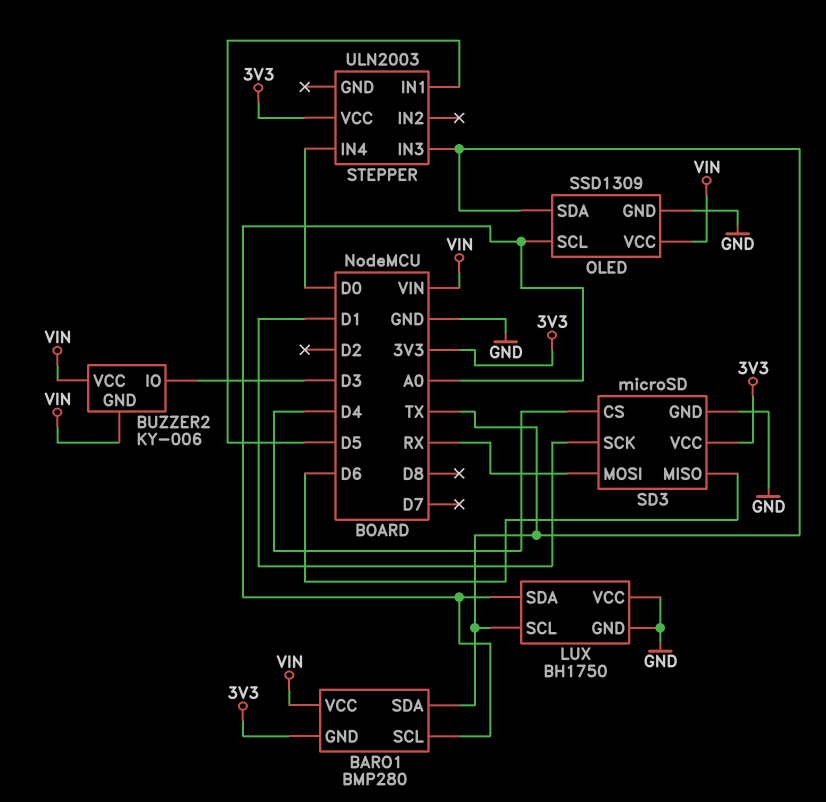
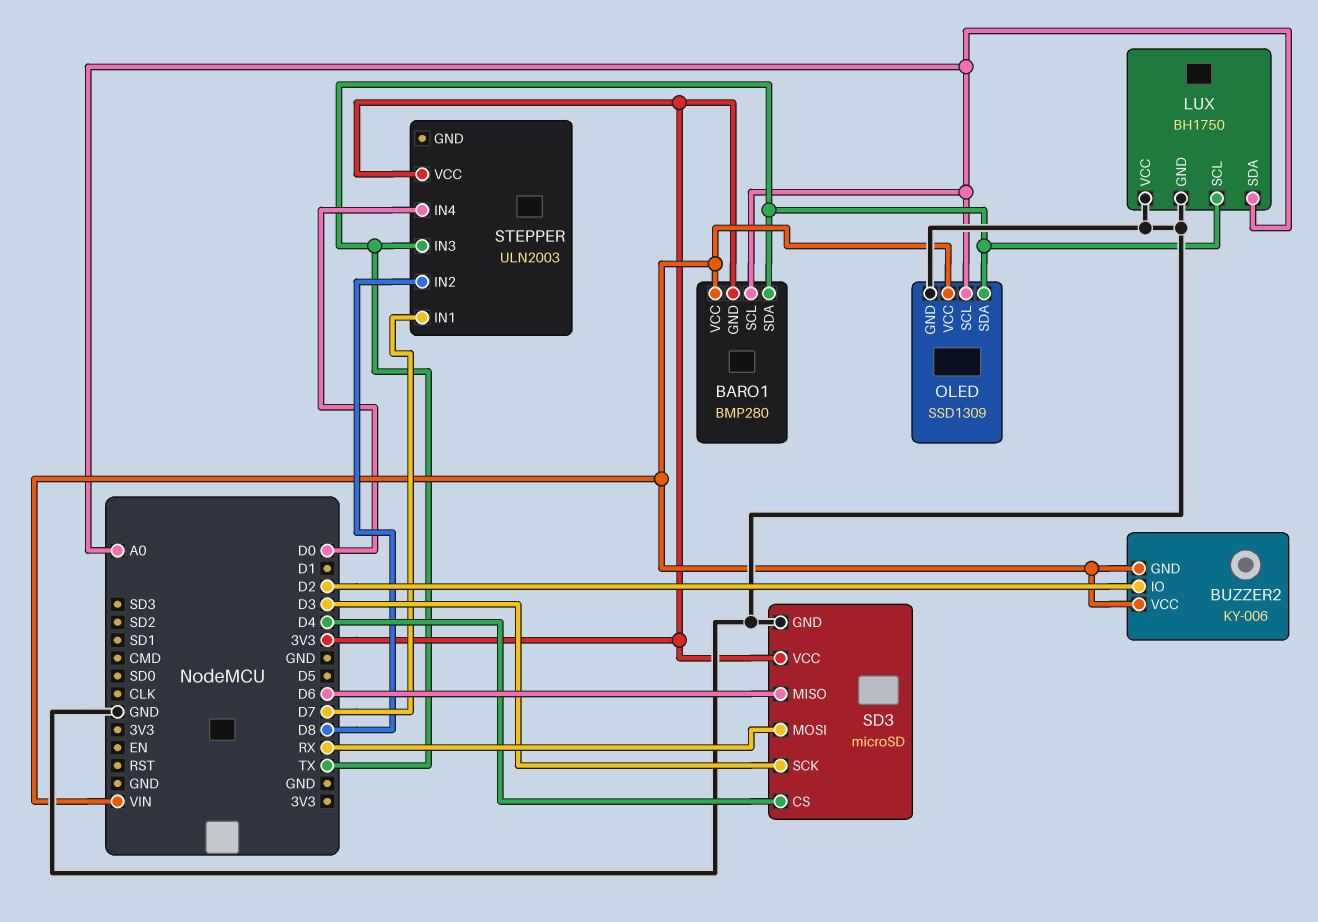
BUZZER2 pin IO: D3 -> D2
SD3 pin SCK: D1 -> D3
STEPPER pin IN1: D5 -> D7
STEPPER pin IN2: none -> D8

